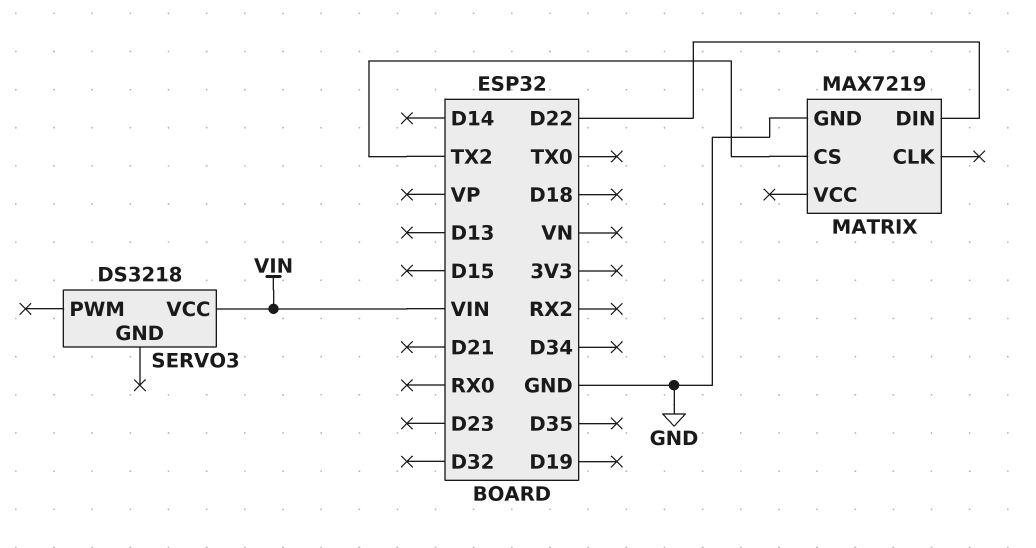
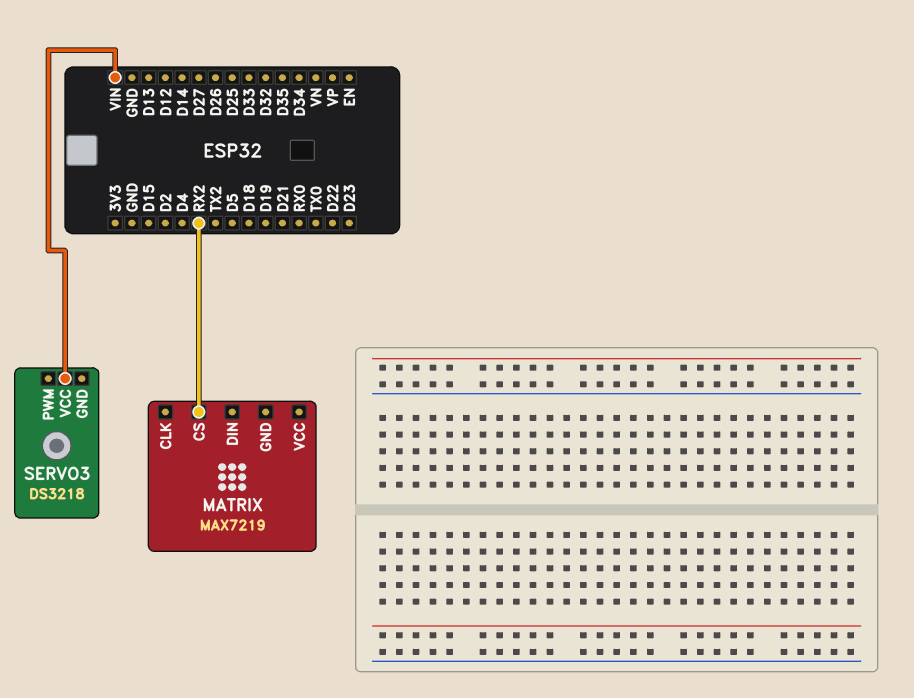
MATRIX pin CS: TX2 -> RX2
MATRIX pin DIN: D22 -> none
MATRIX pin GND: GND -> none

